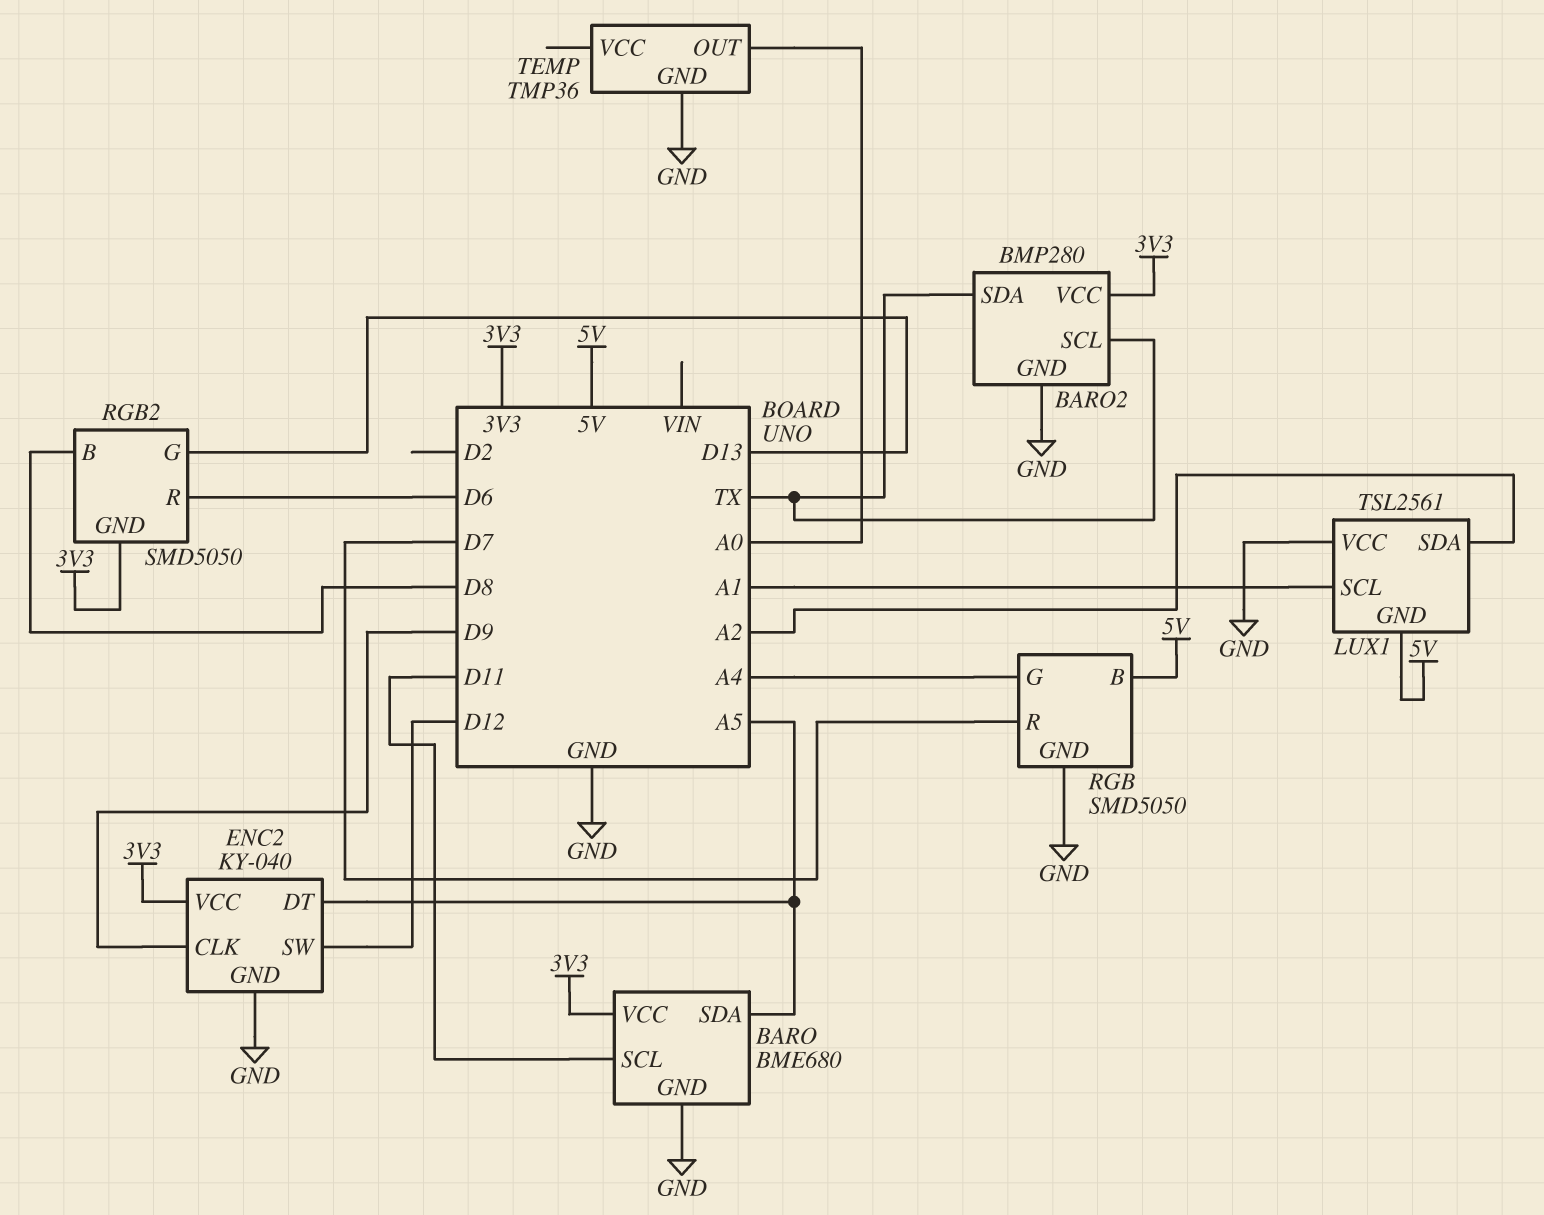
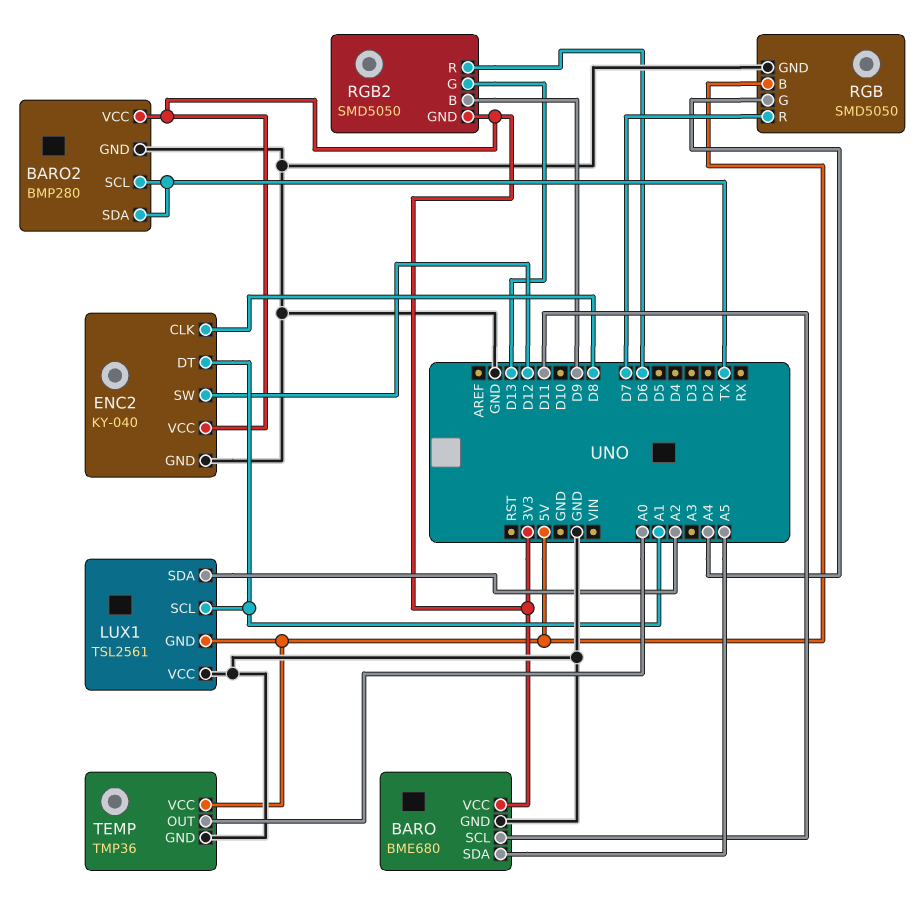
ENC2 pin CLK: D9 -> D8
ENC2 pin DT: A5 -> A1
RGB2 pin B: D8 -> D9
TEMP pin VCC: none -> 5V

